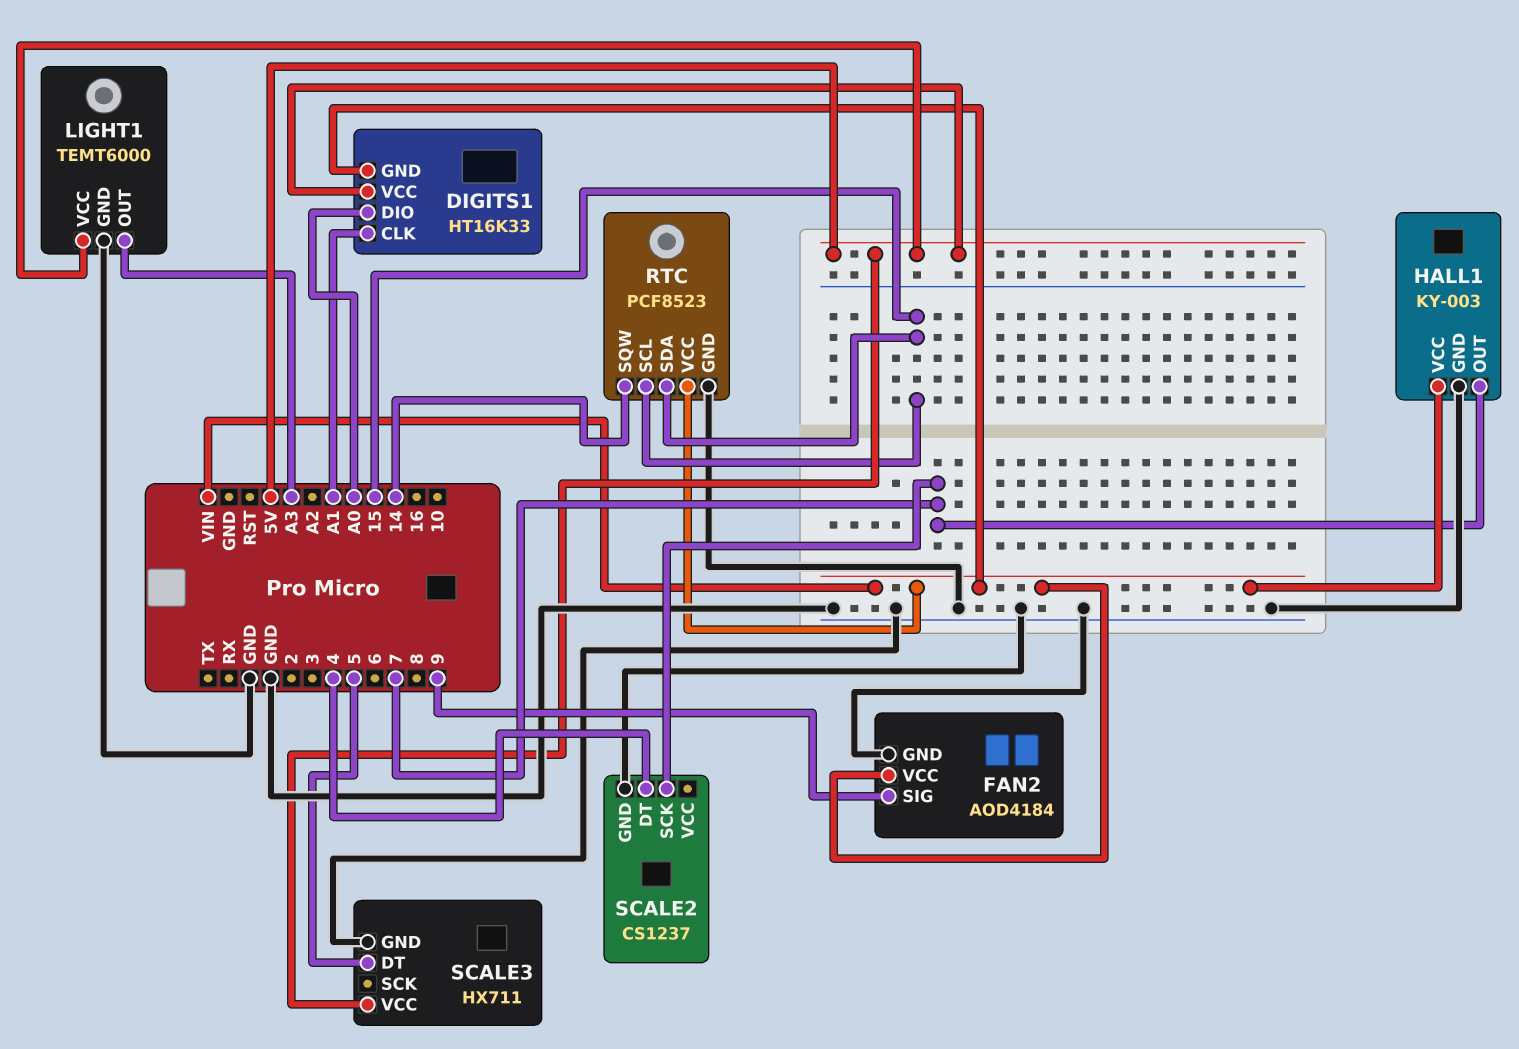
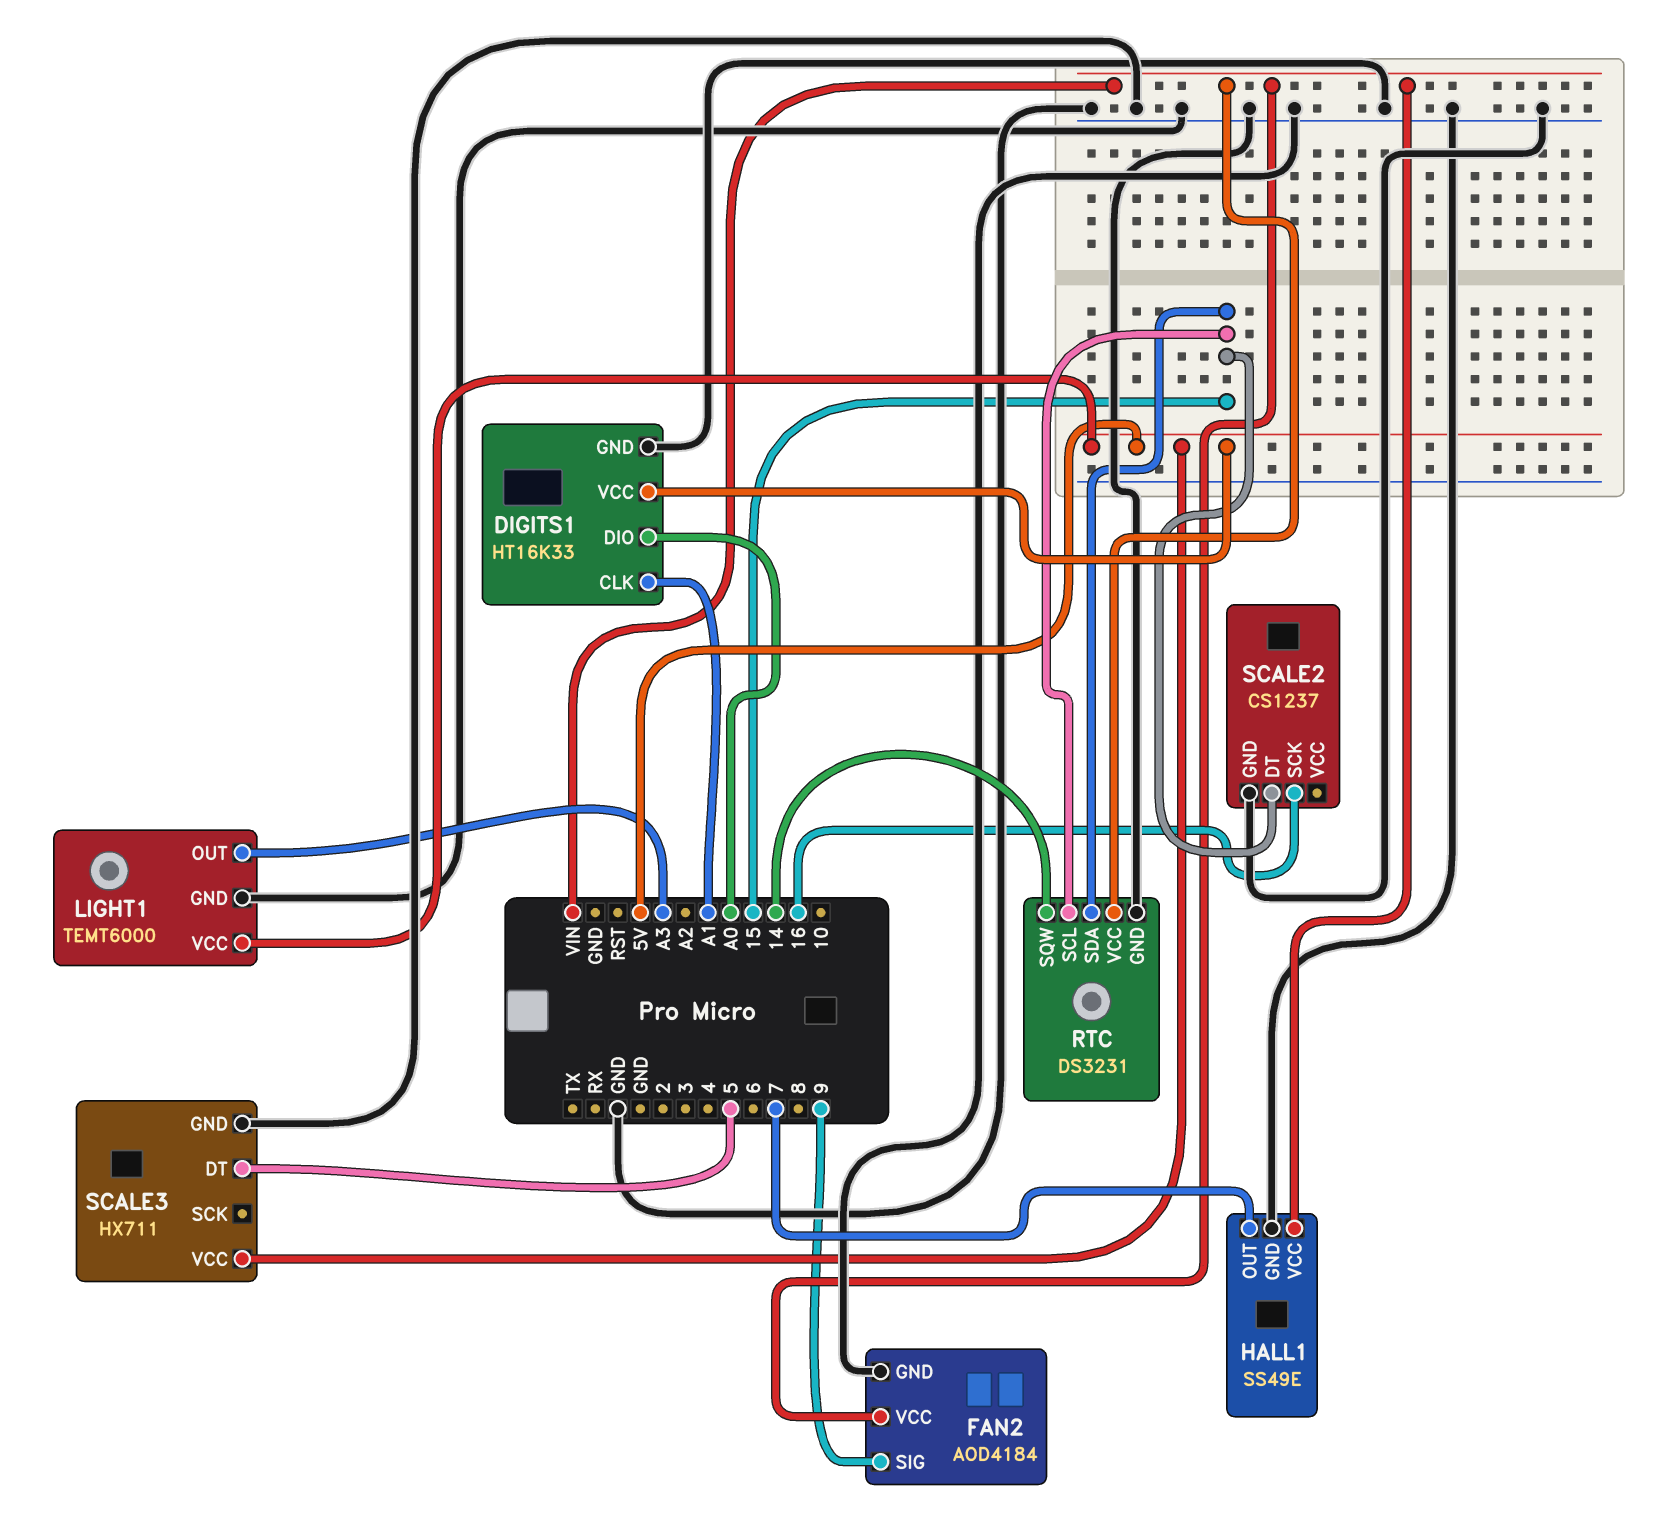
DIGITS1 pin GND: VIN -> GND
HALL1: KY-003 -> SS49E
RTC: PCF8523 -> DS3231
SCALE2 pin DT: 4 -> 15
SCALE2 pin SCK: 7 -> 16

